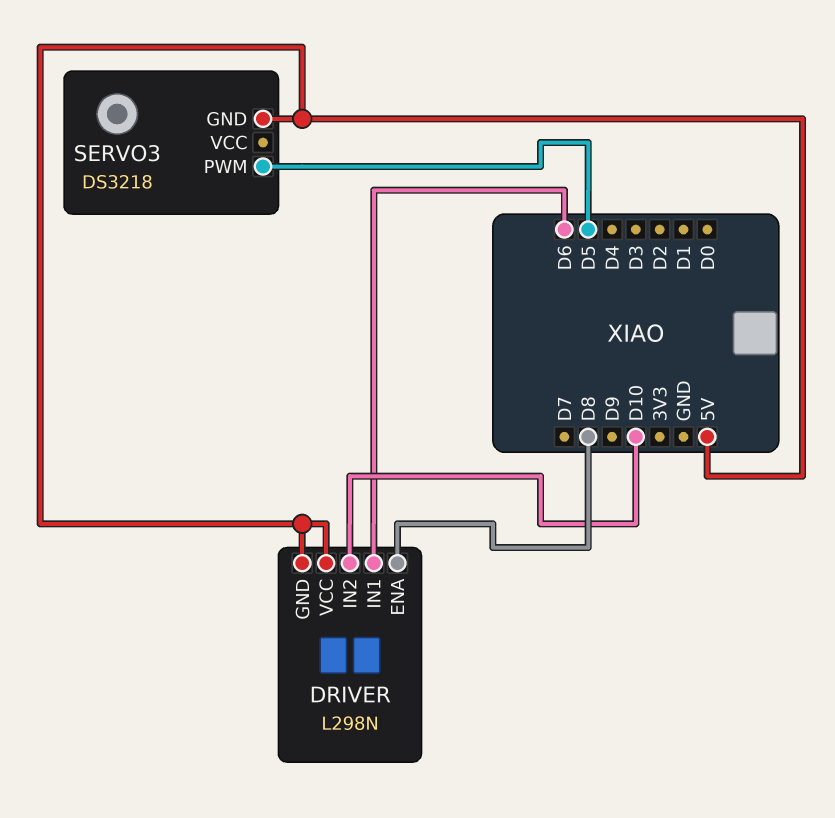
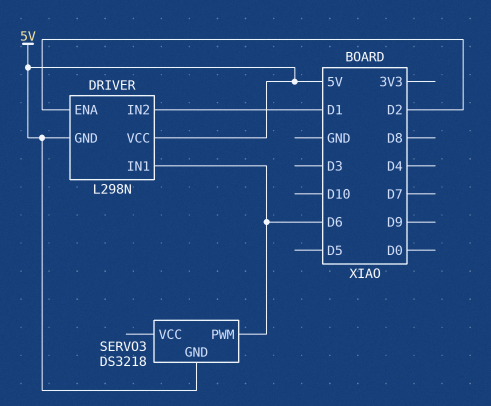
DRIVER pin ENA: D8 -> D2
DRIVER pin IN2: D10 -> D1
SERVO3 pin PWM: D5 -> D6

